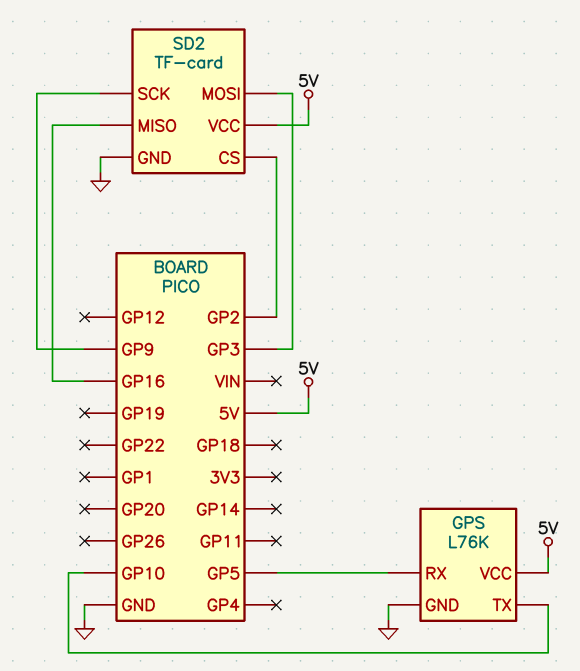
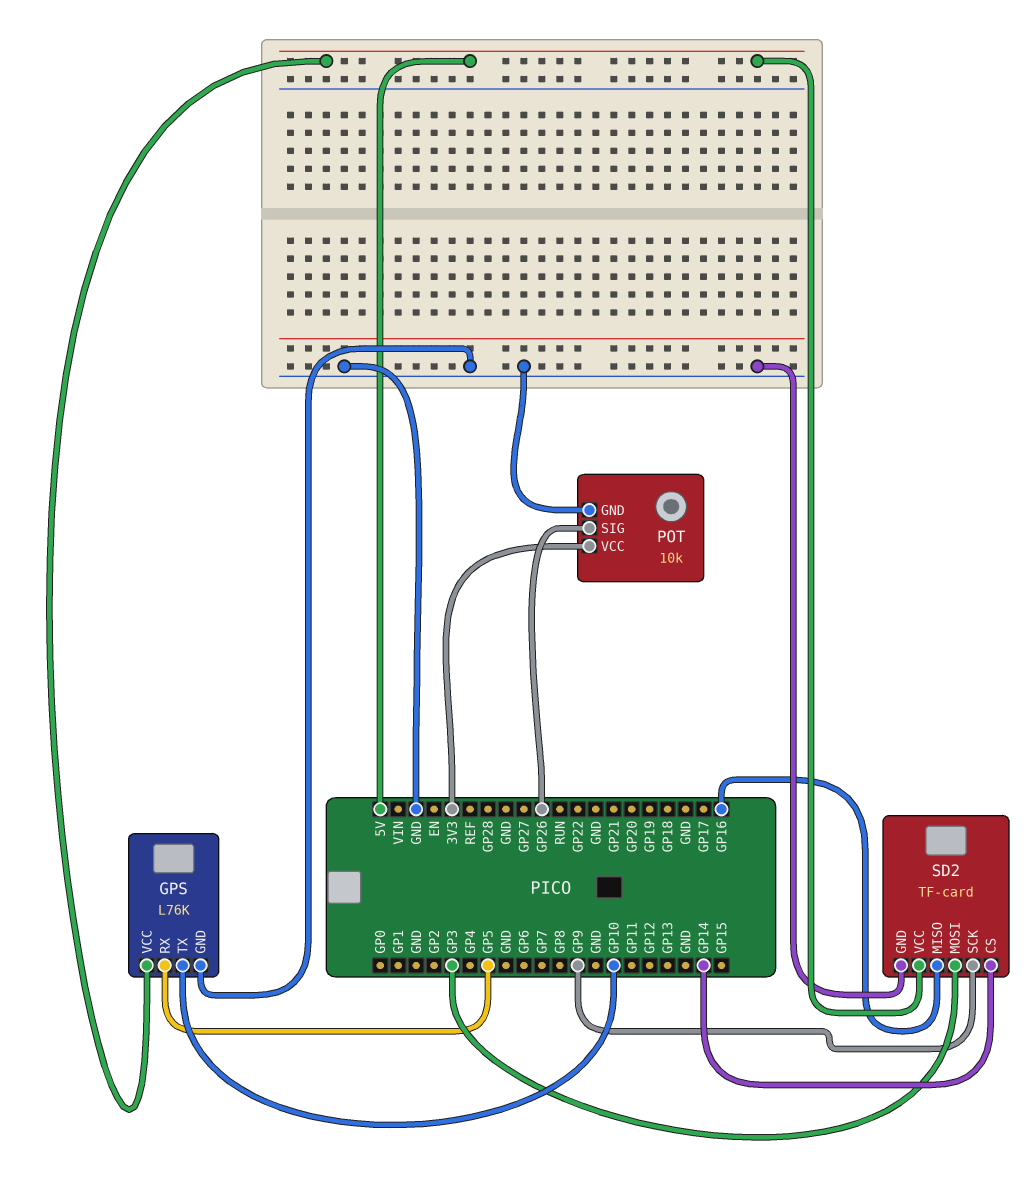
POT: none -> 10k
POT pin GND: none -> GND
POT pin SIG: none -> GP26
POT pin VCC: none -> 3V3
SD2 pin CS: GP2 -> GP14

